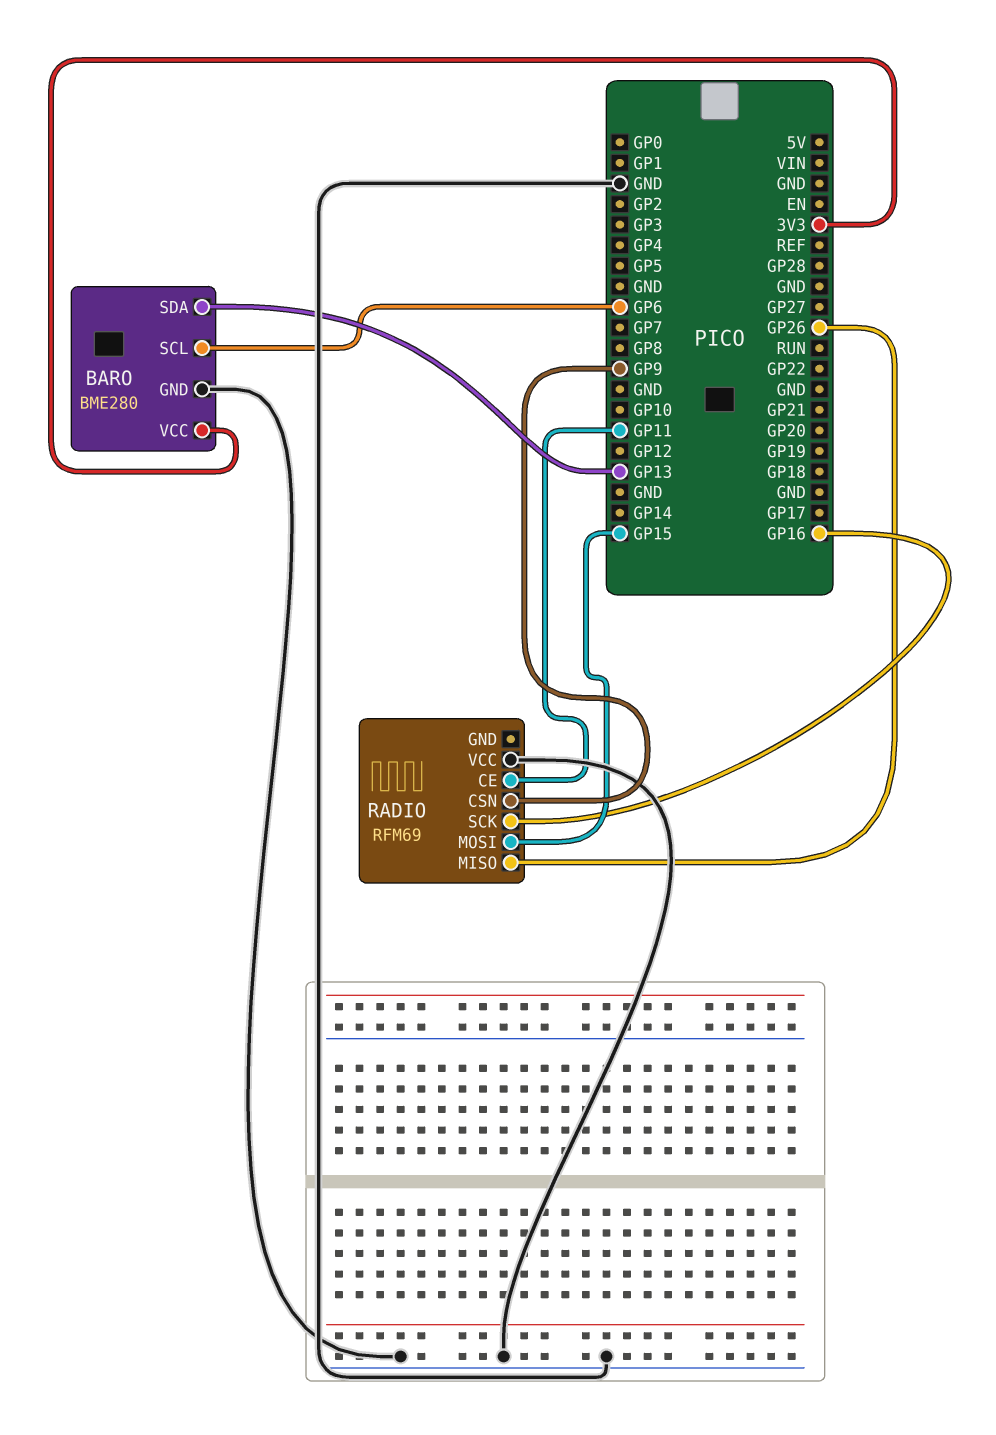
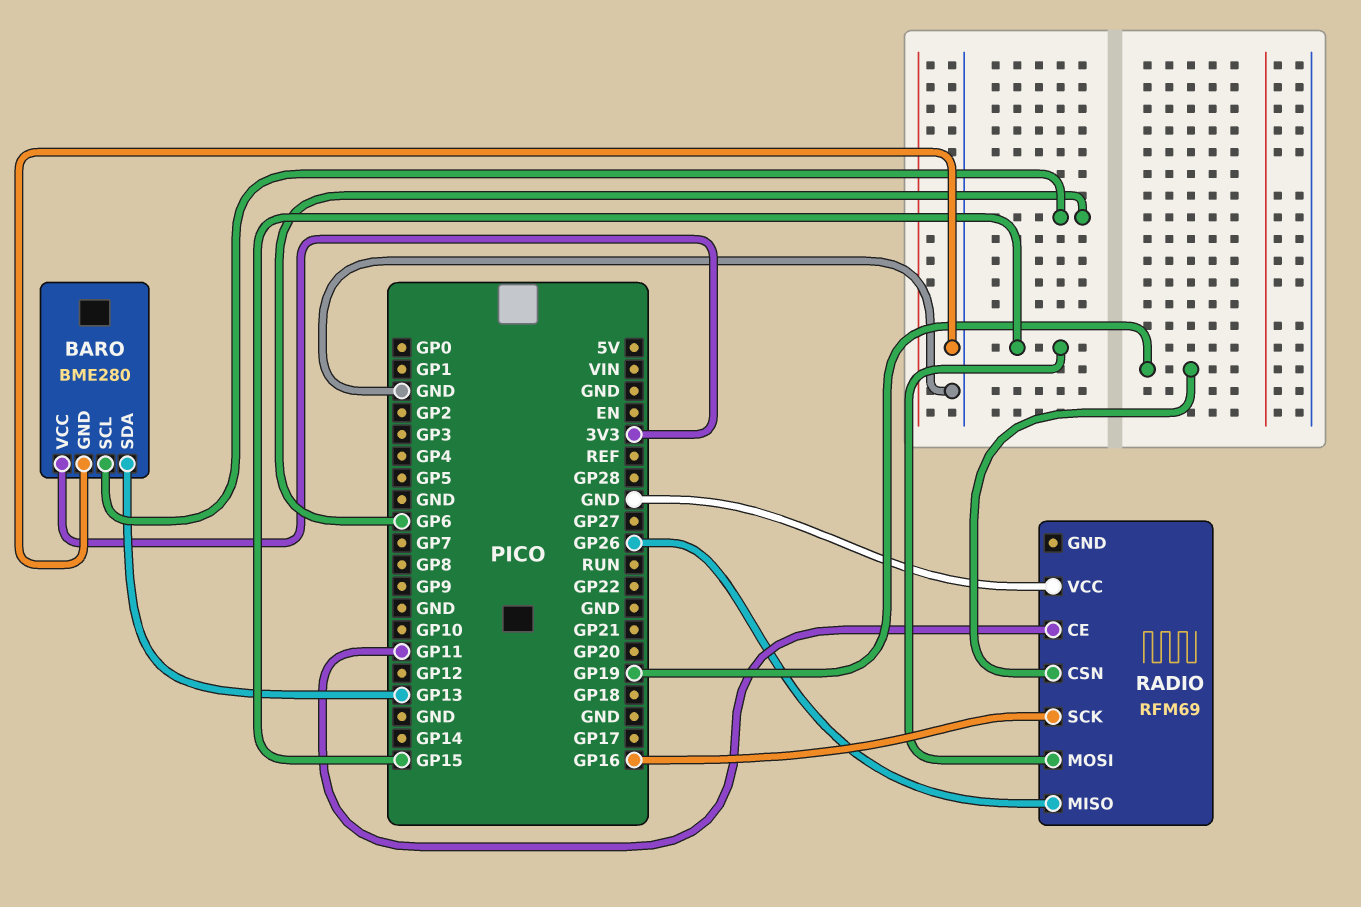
RADIO pin CSN: GP9 -> GP19

